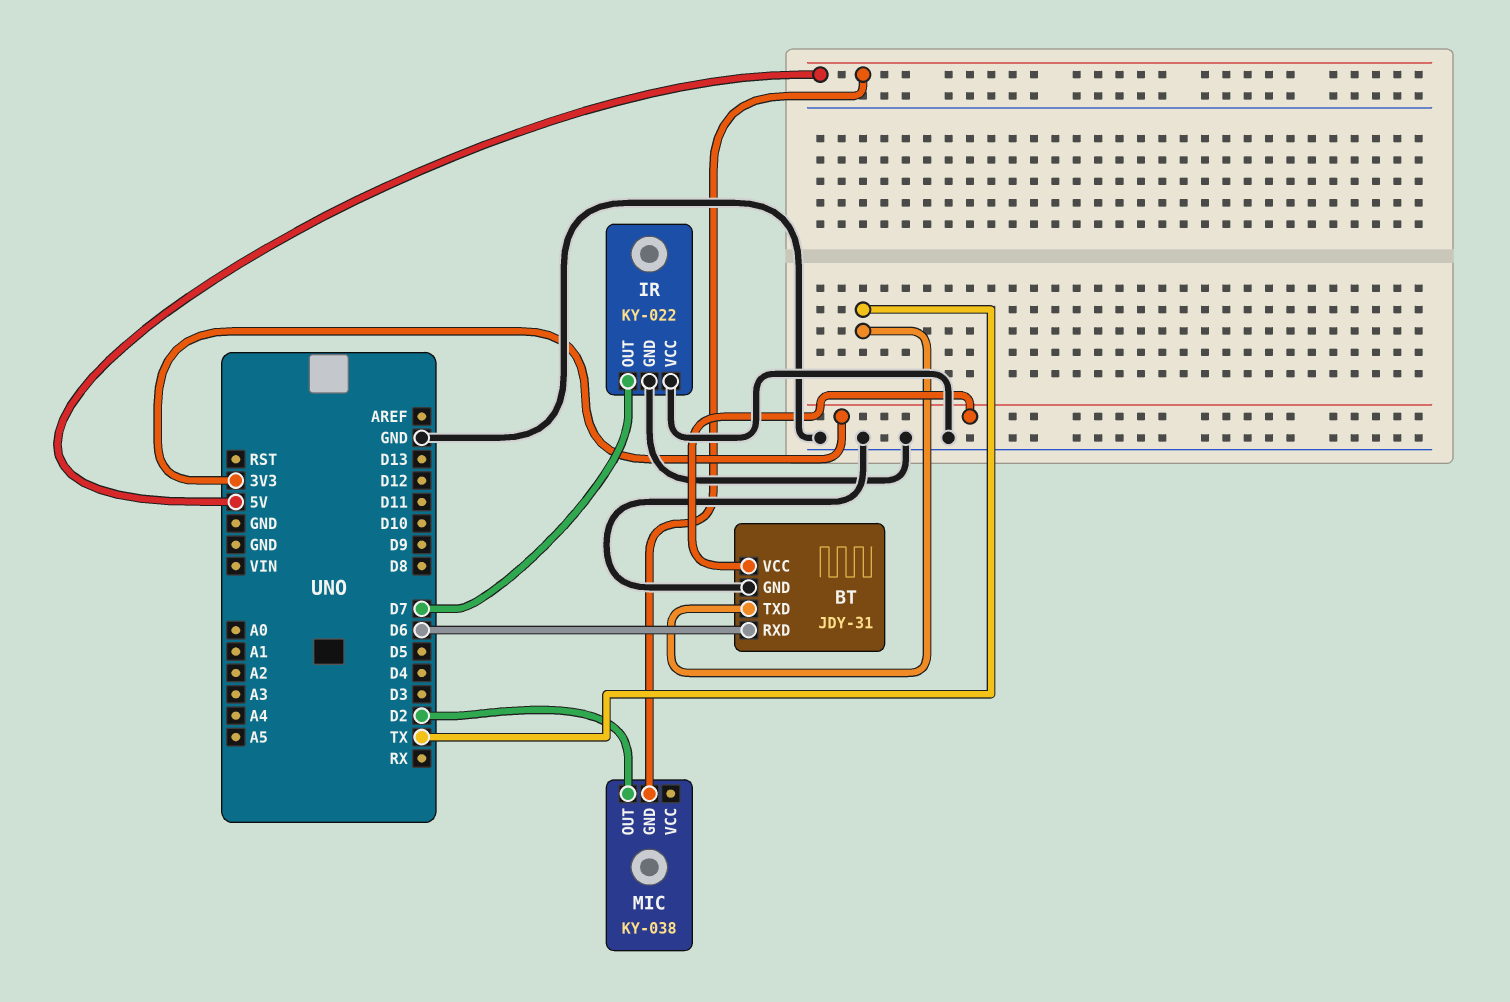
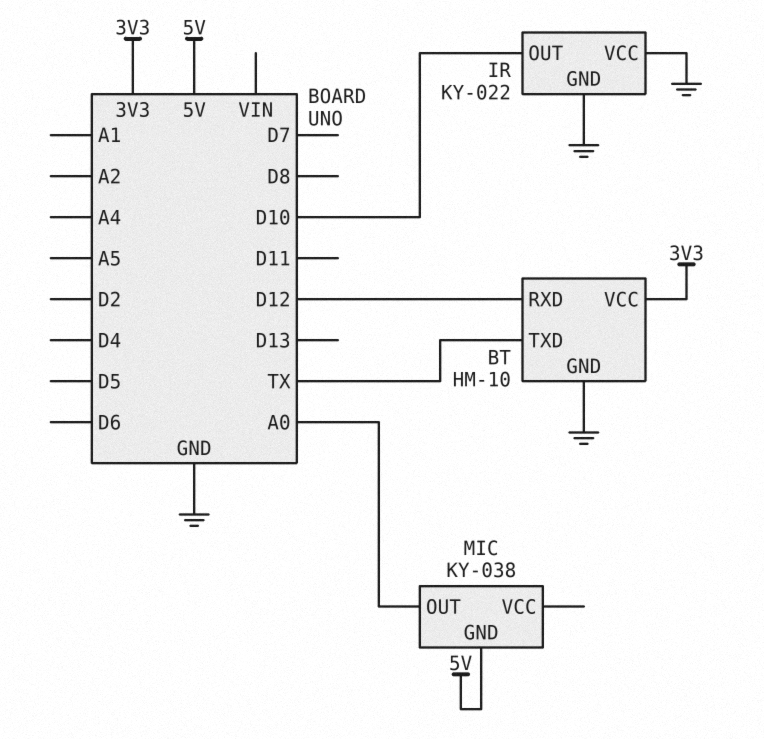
BT: JDY-31 -> HM-10
BT pin RXD: D6 -> D12
IR pin OUT: D7 -> D10
MIC pin OUT: D2 -> A0

